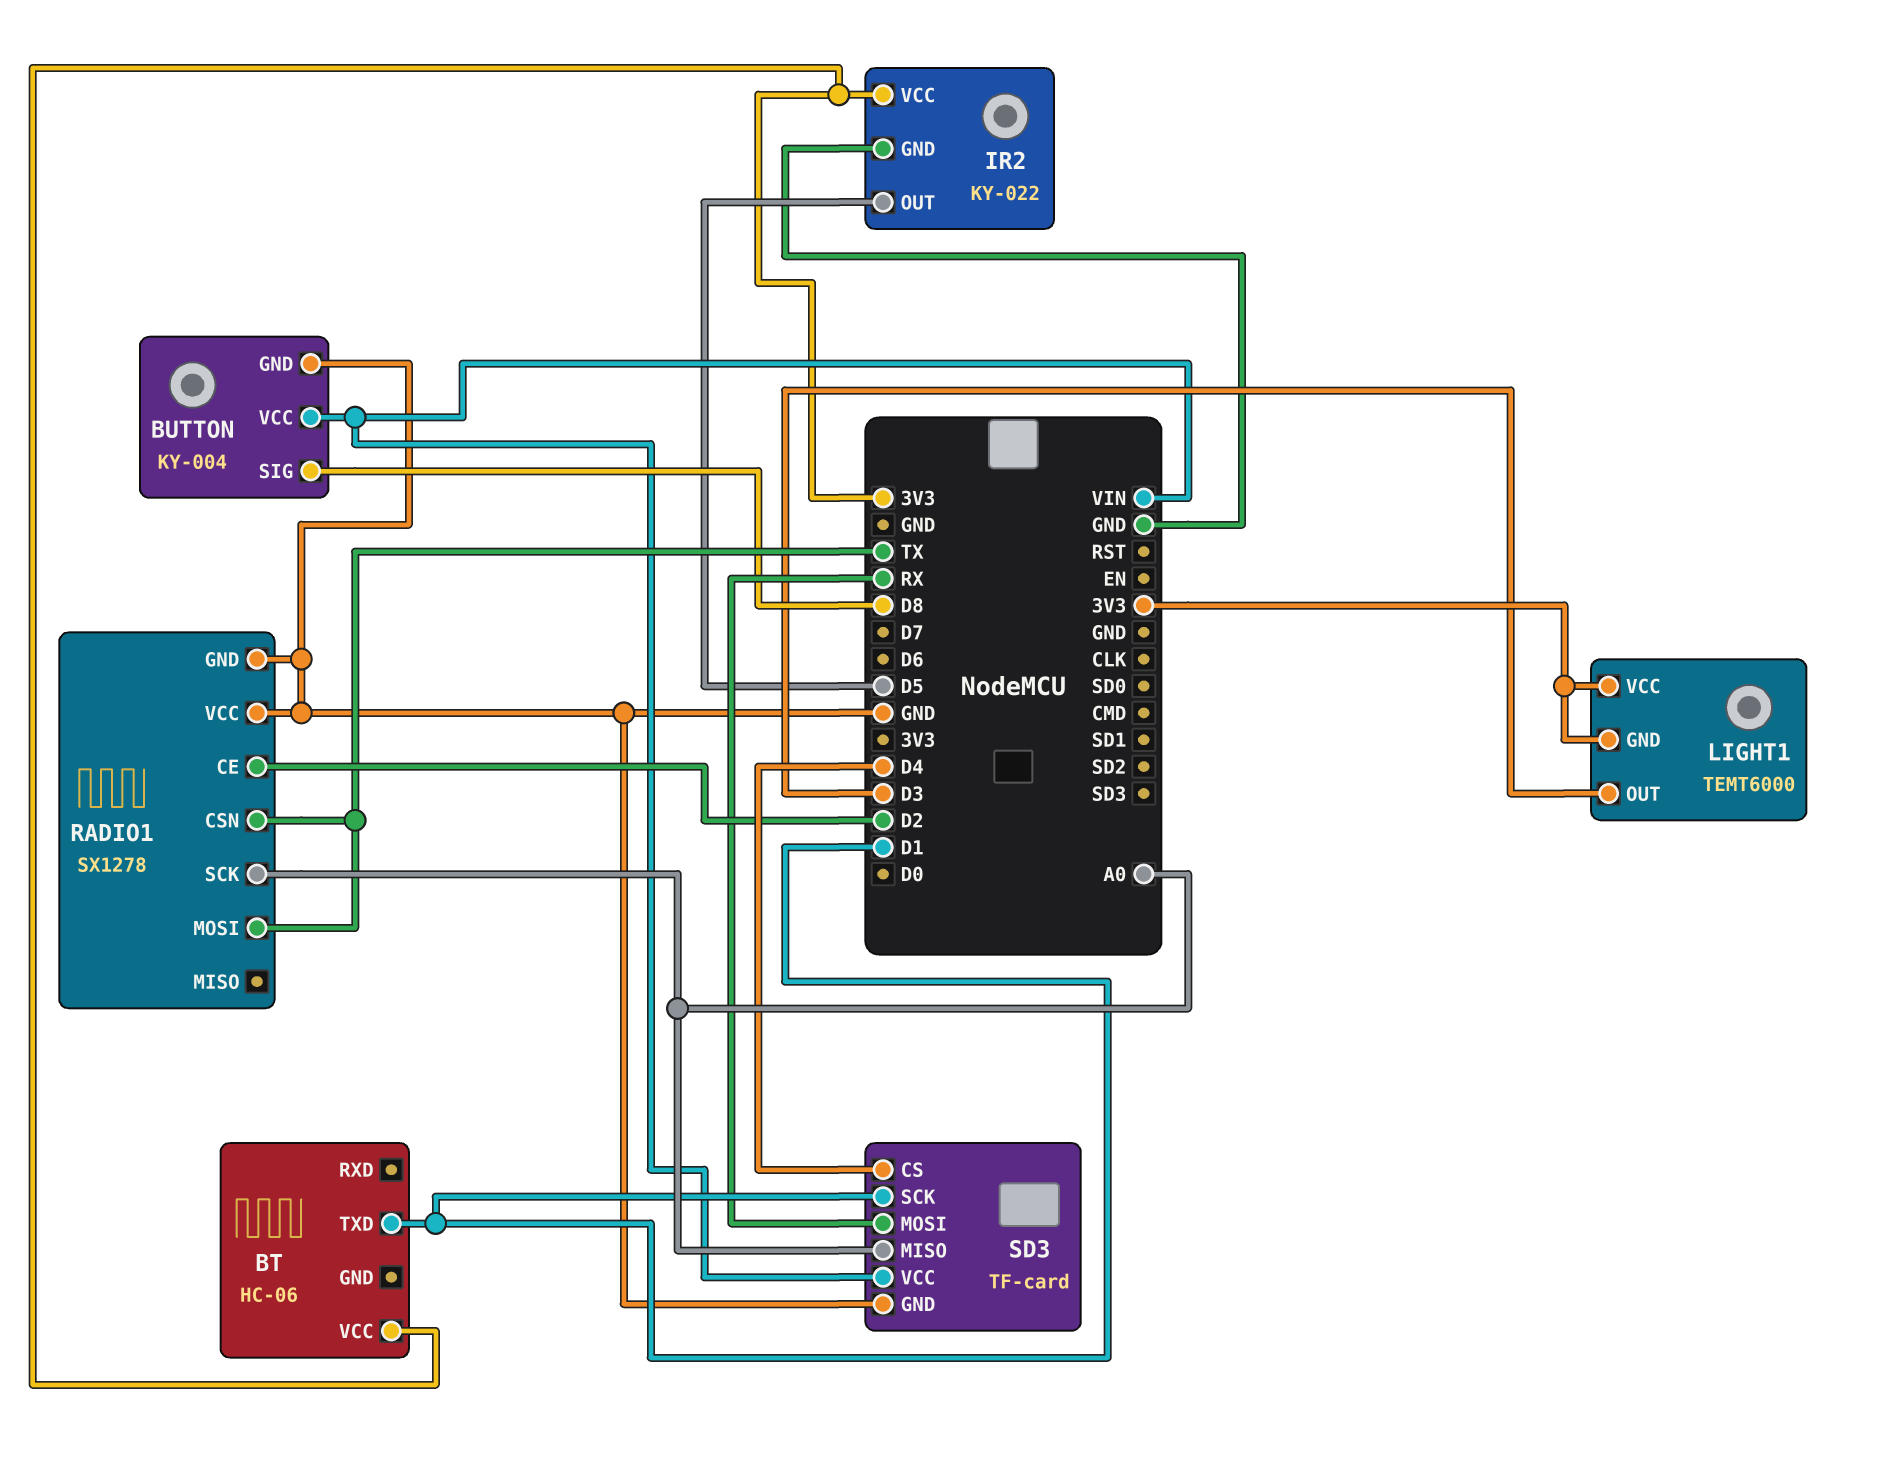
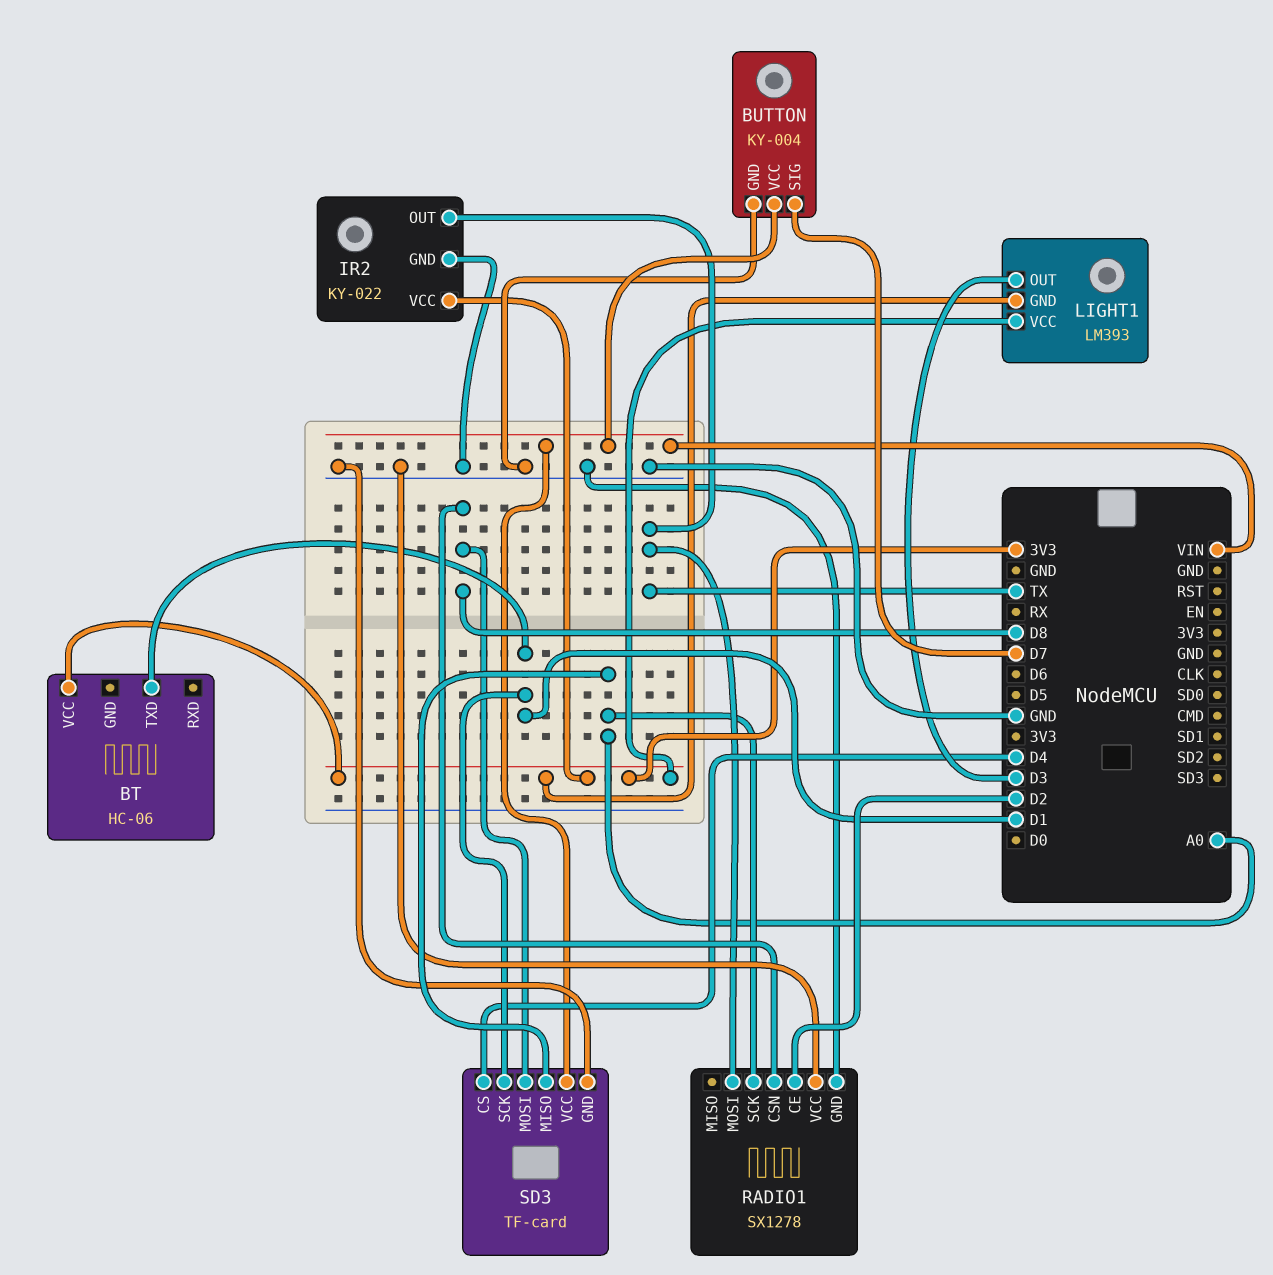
BUTTON pin SIG: D8 -> D7
IR2 pin OUT: D5 -> TX
LIGHT1: TEMT6000 -> LM393
RADIO1 pin CSN: TX -> D8
SD3 pin MOSI: RX -> D8

